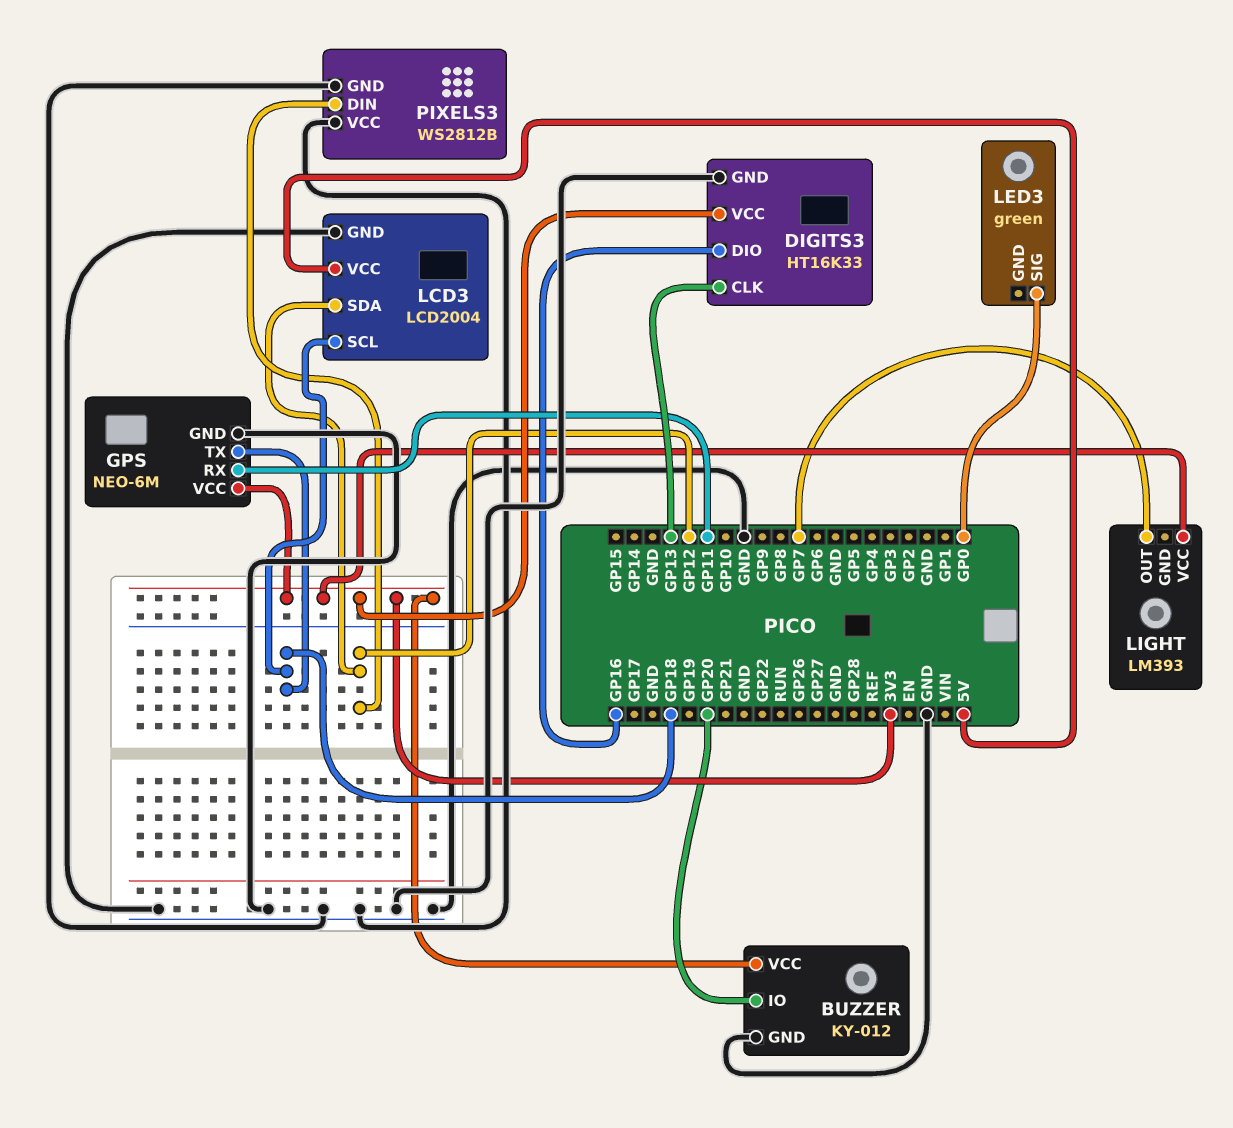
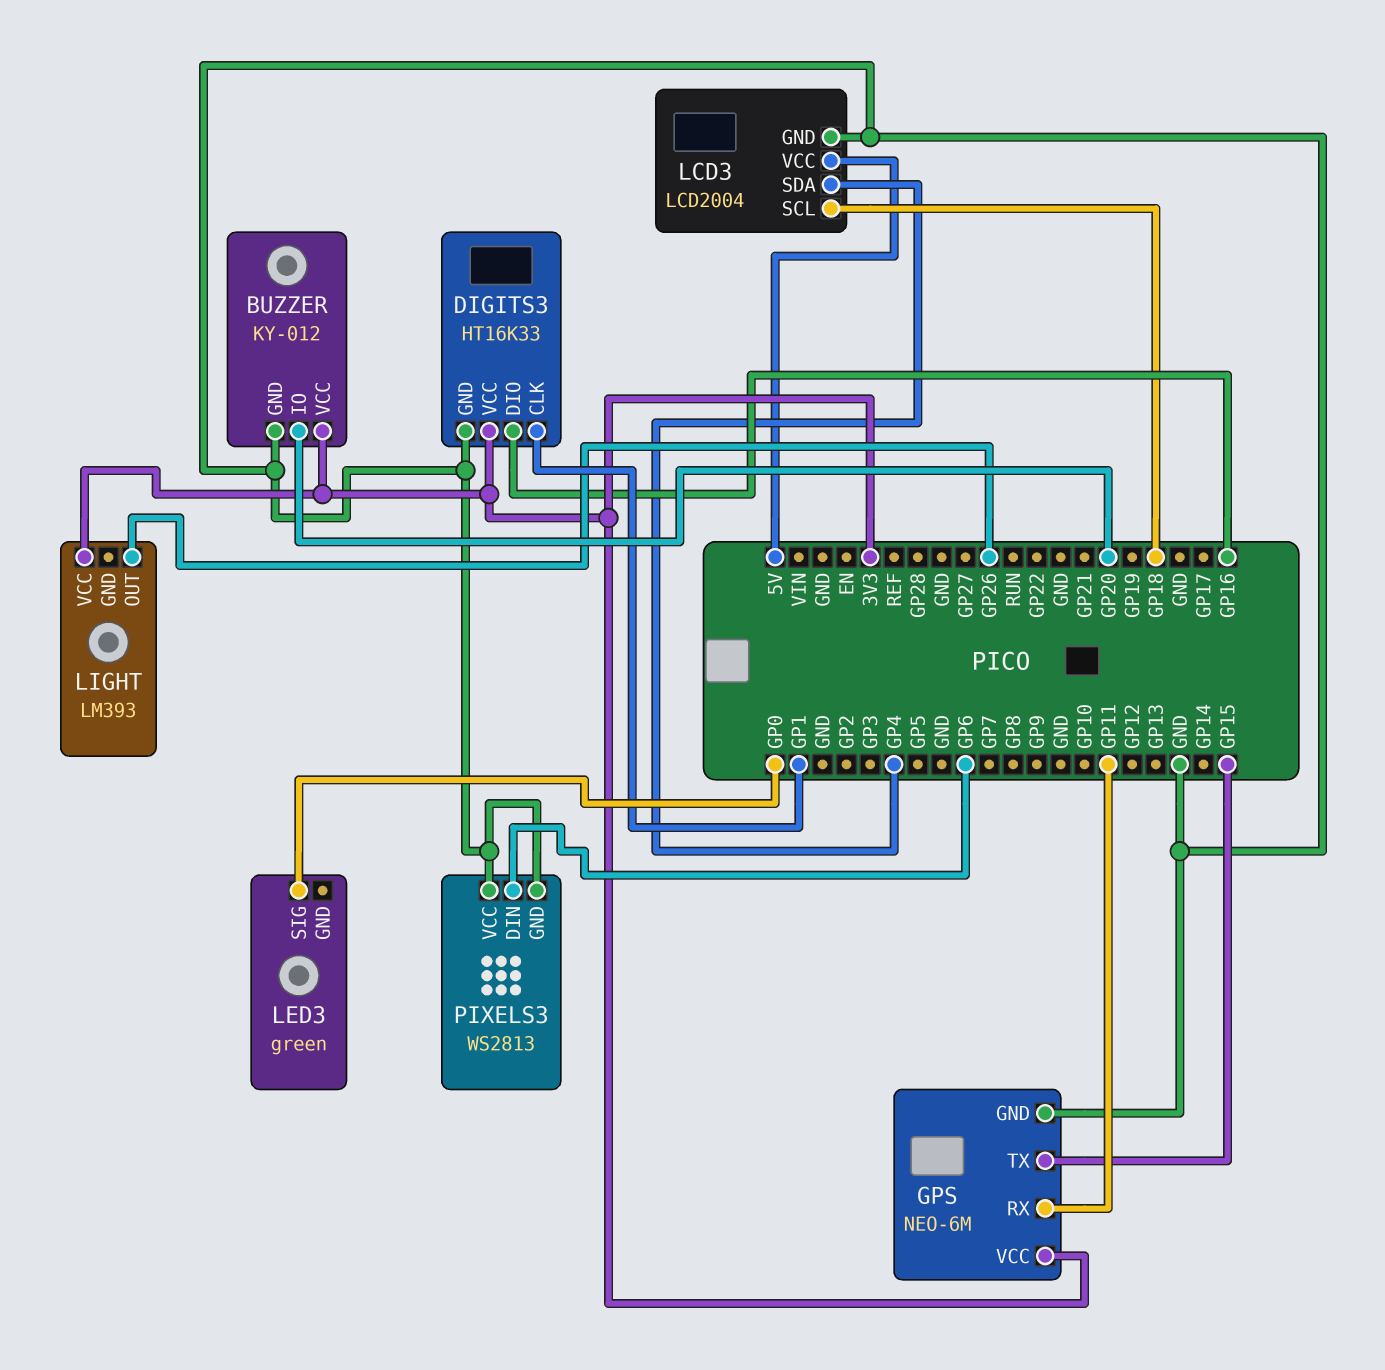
DIGITS3 pin CLK: GP13 -> GP1
GPS pin TX: GP18 -> GP15
LCD3 pin SDA: GP12 -> GP4
LIGHT pin OUT: GP7 -> GP26
PIXELS3: WS2812B -> WS2813
PIXELS3 pin DIN: GP12 -> GP6

